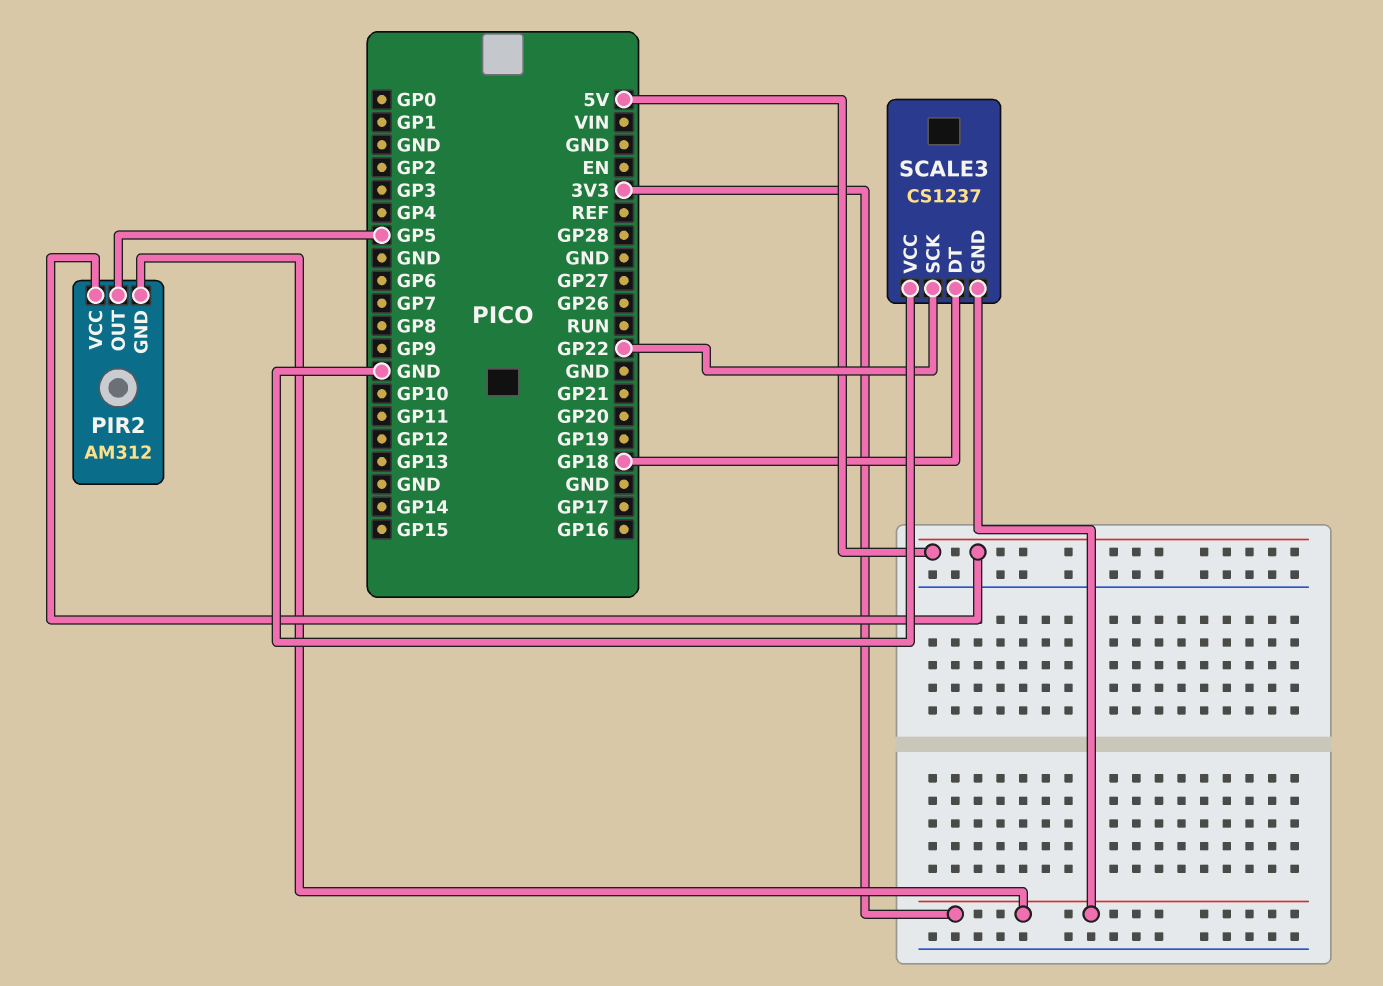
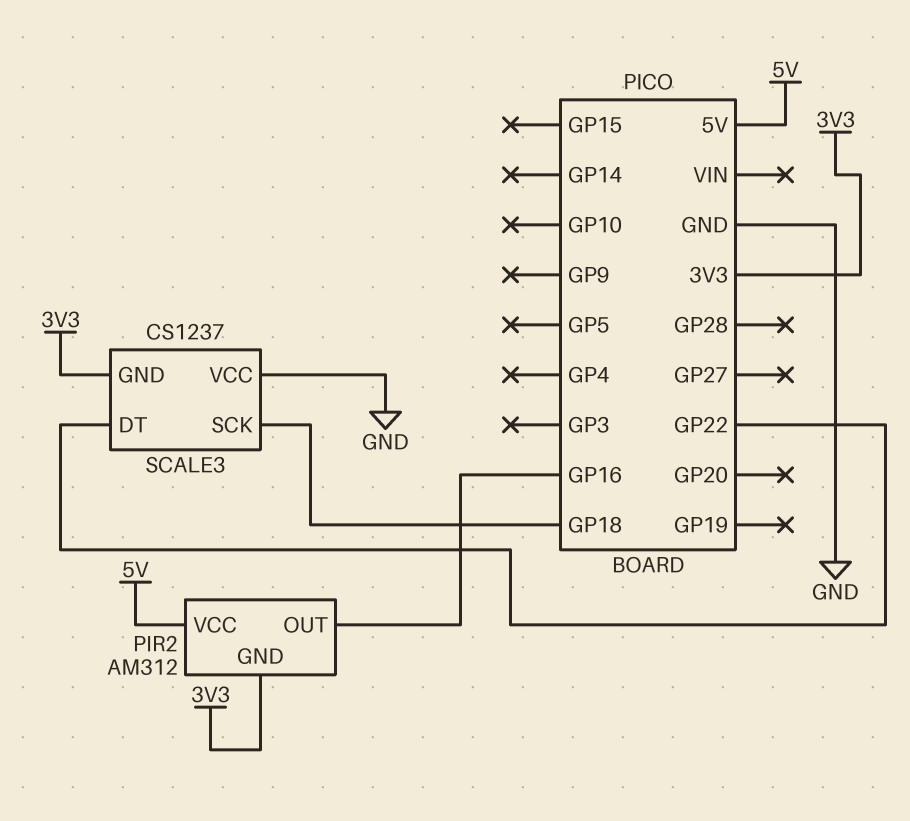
PIR2 pin OUT: GP5 -> GP16
SCALE3 pin DT: GP18 -> GP22
SCALE3 pin SCK: GP22 -> GP18

